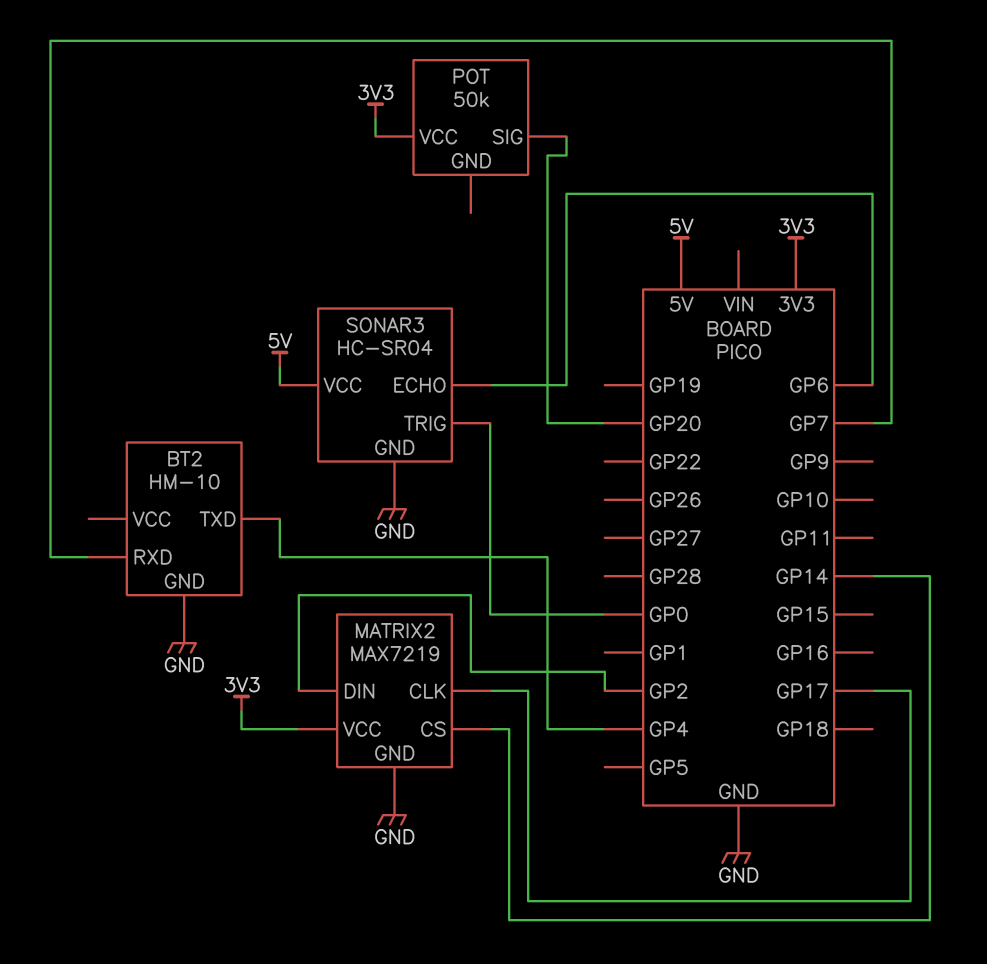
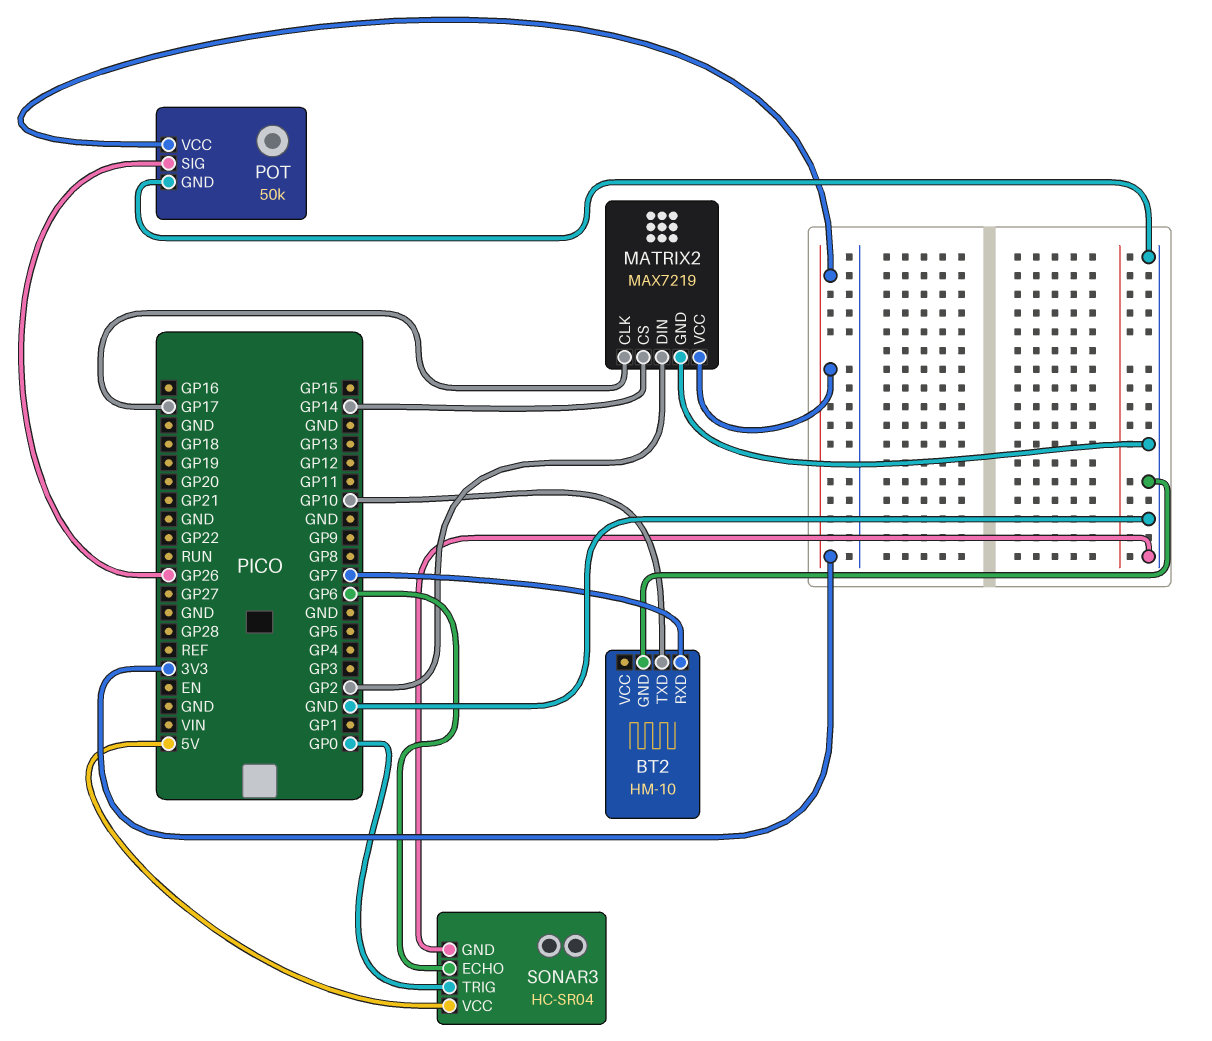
BT2 pin TXD: GP4 -> GP10
POT pin GND: none -> GND
POT pin SIG: GP20 -> GP26

